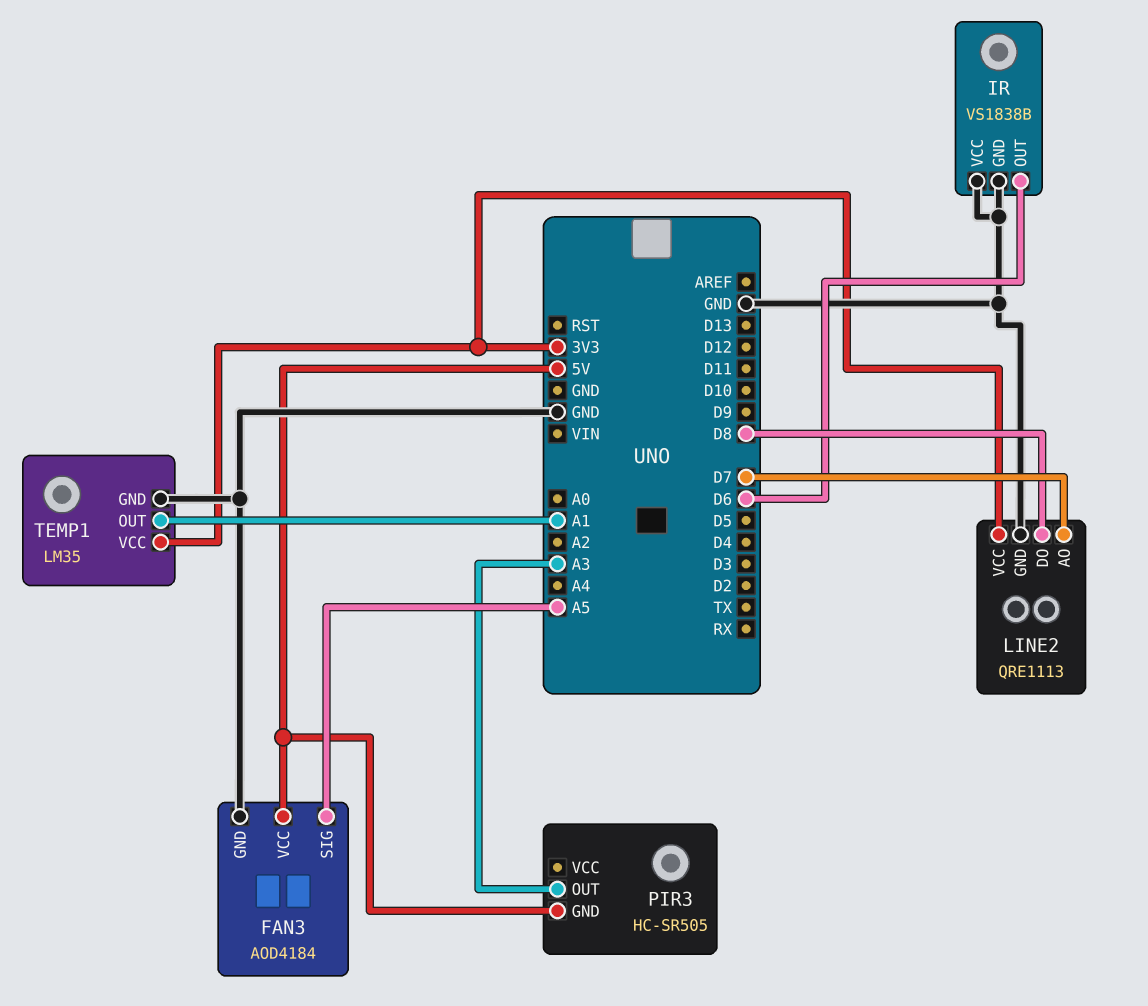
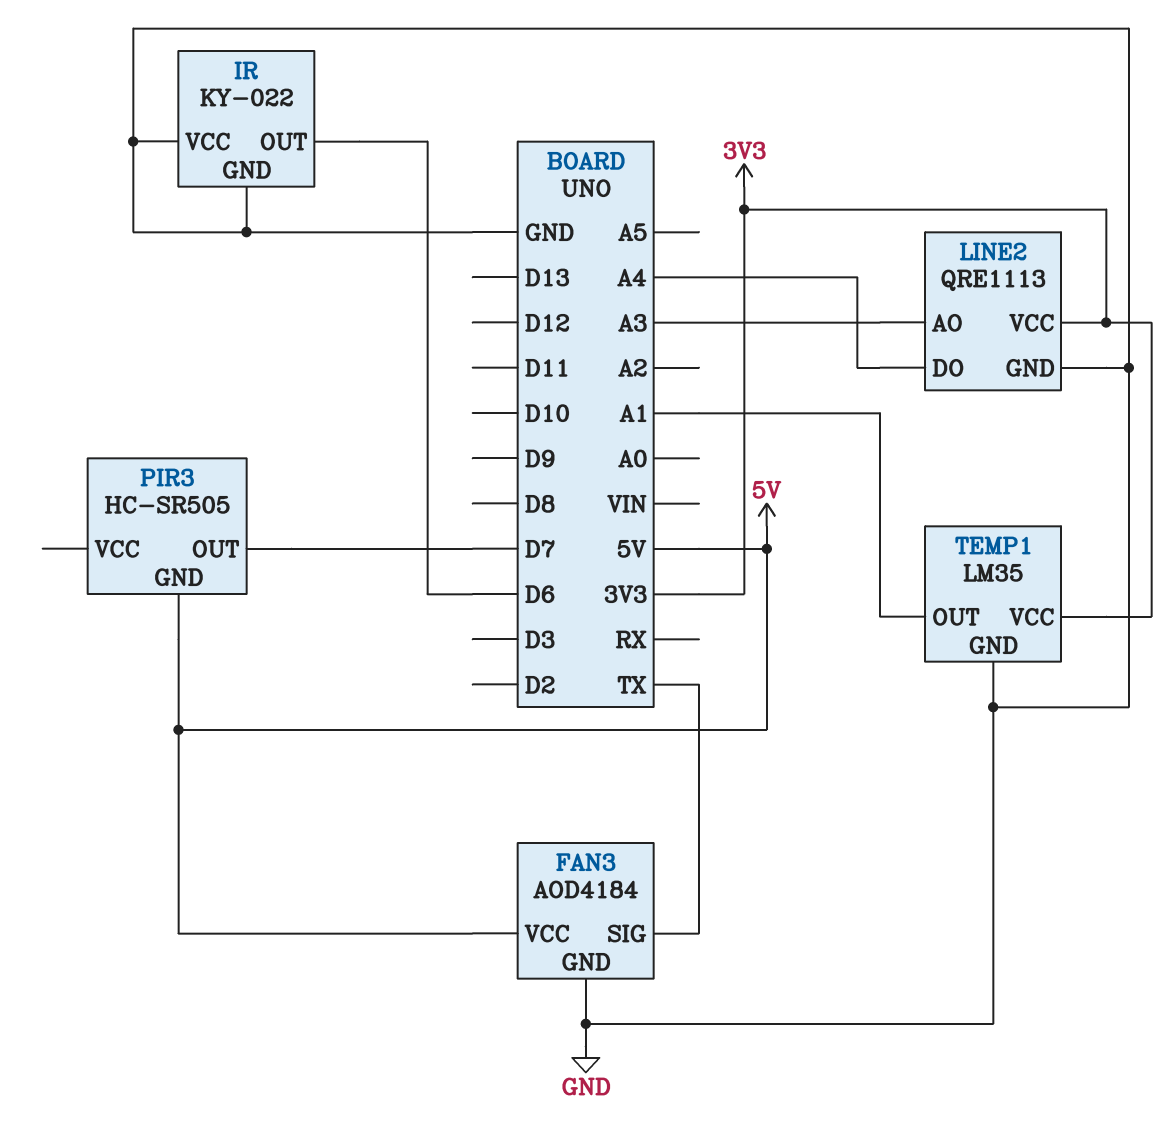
FAN3 pin SIG: A5 -> TX
IR: VS1838B -> KY-022
LINE2 pin AO: D7 -> A3
LINE2 pin DO: D8 -> A4
PIR3 pin OUT: A3 -> D7

